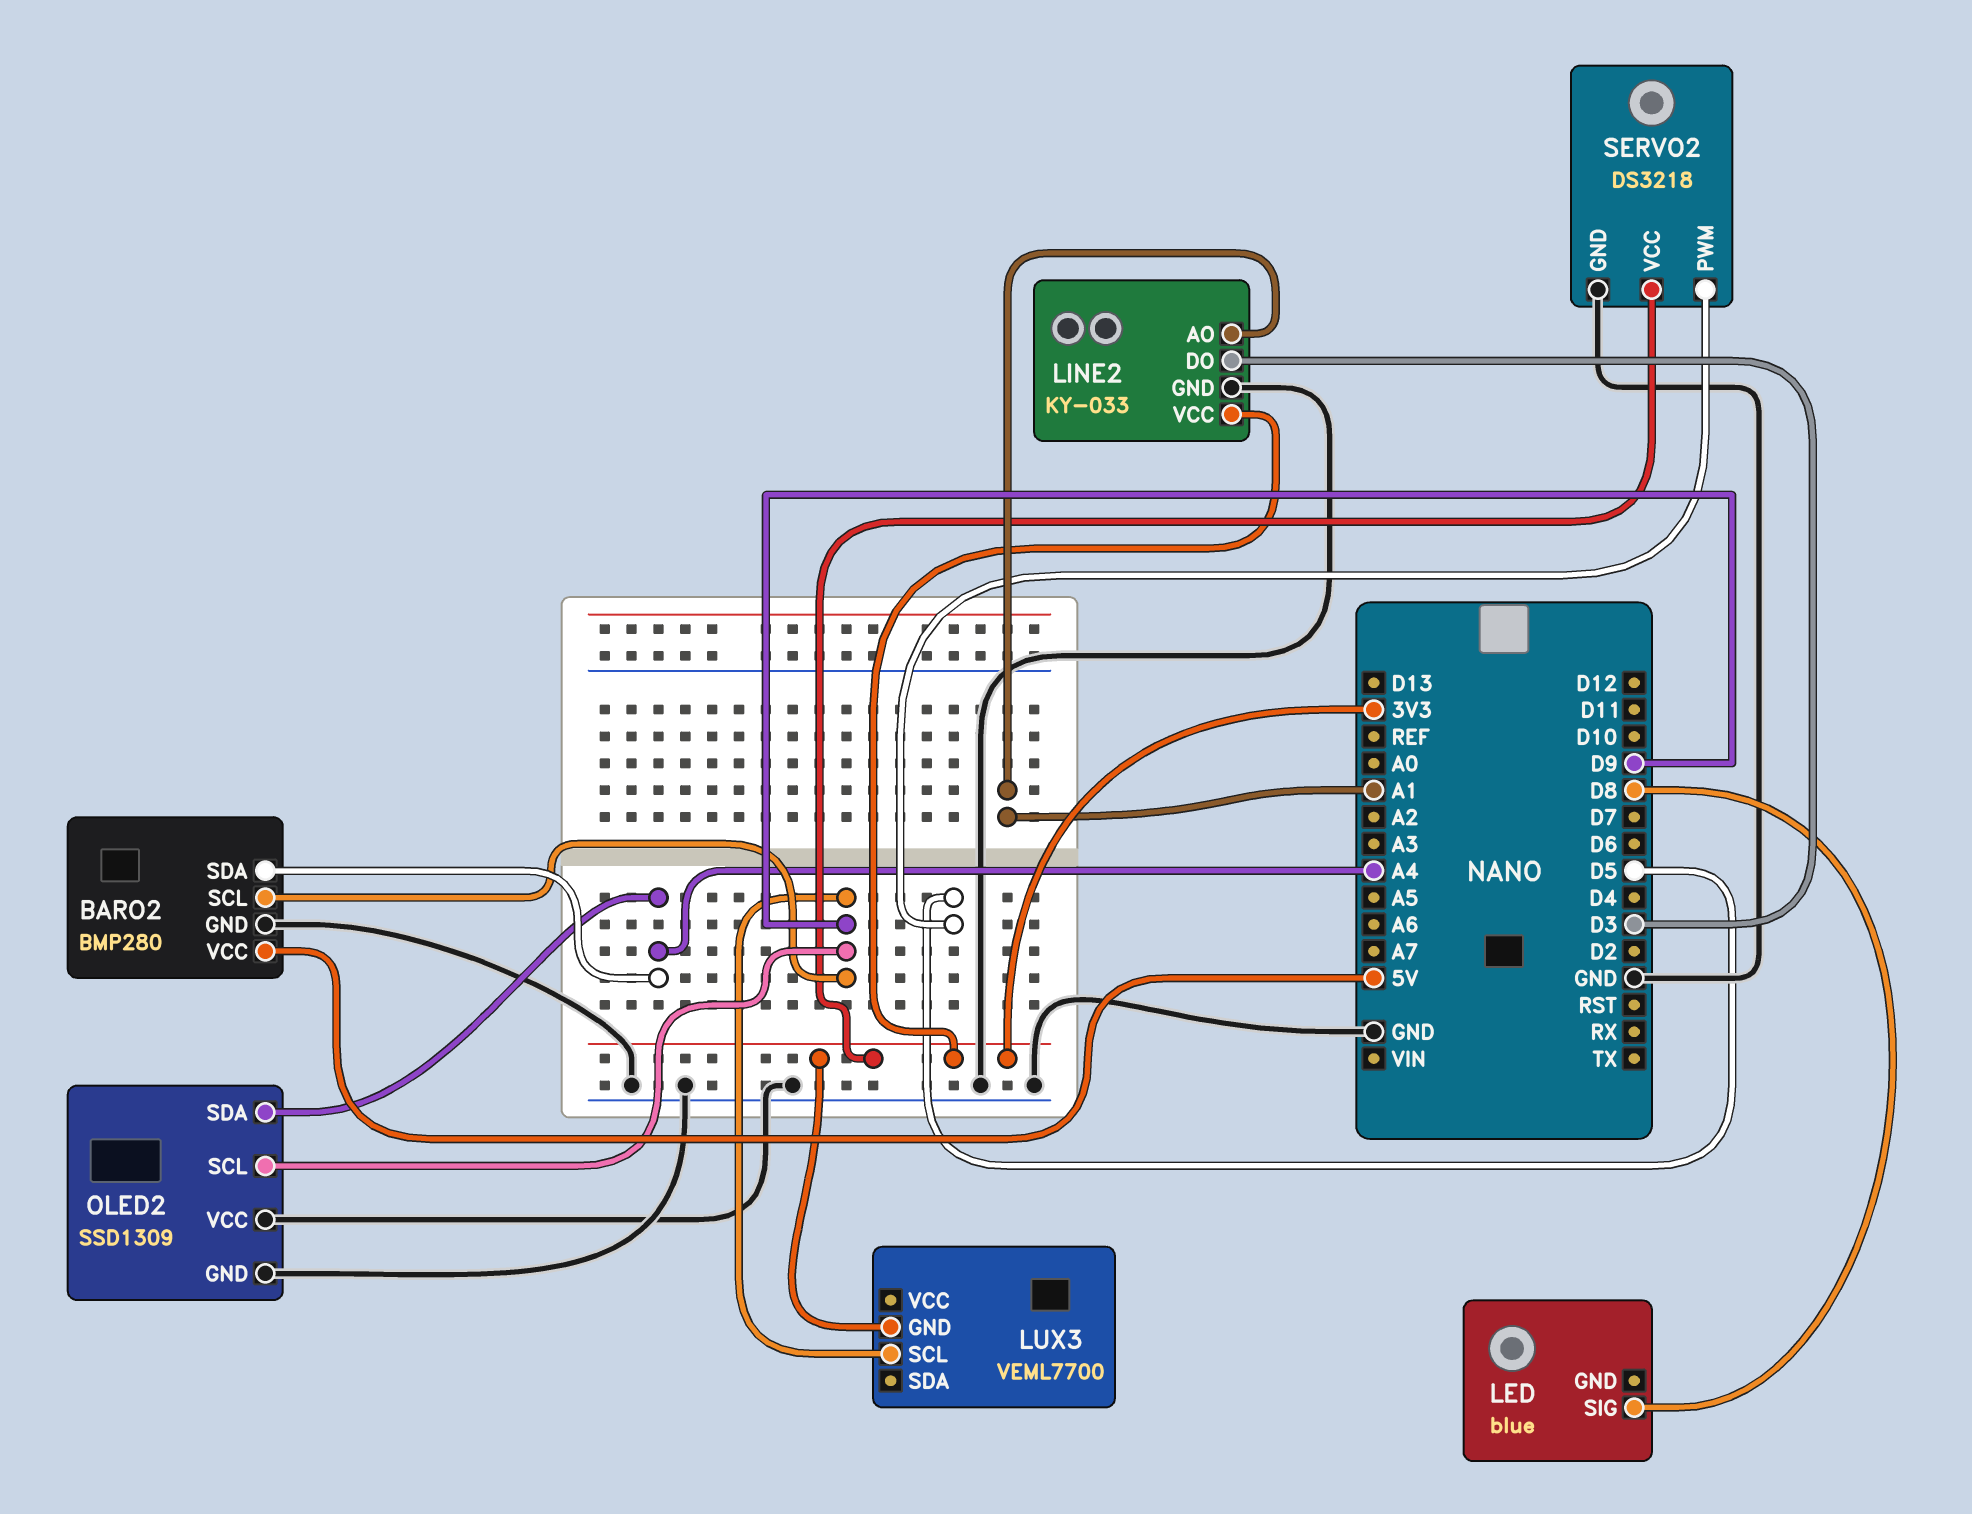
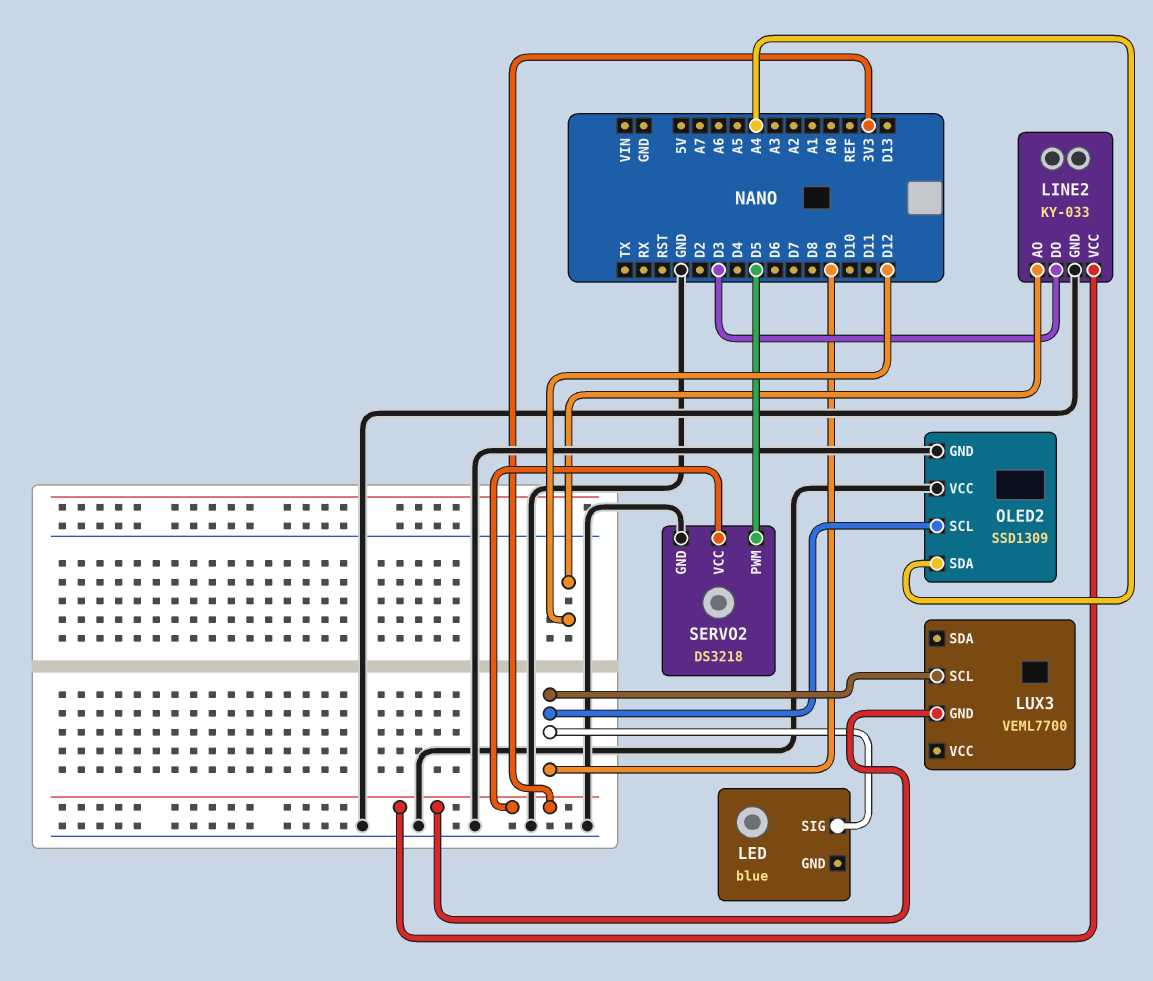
BARO2: BMP280 -> none
BARO2 pin GND: GND -> none
BARO2 pin SCL: D9 -> none
BARO2 pin SDA: A4 -> none
BARO2 pin VCC: 5V -> none
LED pin SIG: D8 -> D9
LINE2 pin AO: A1 -> D12

